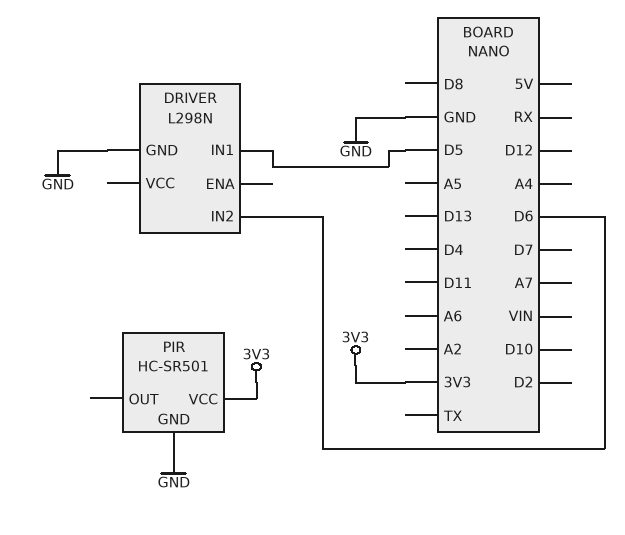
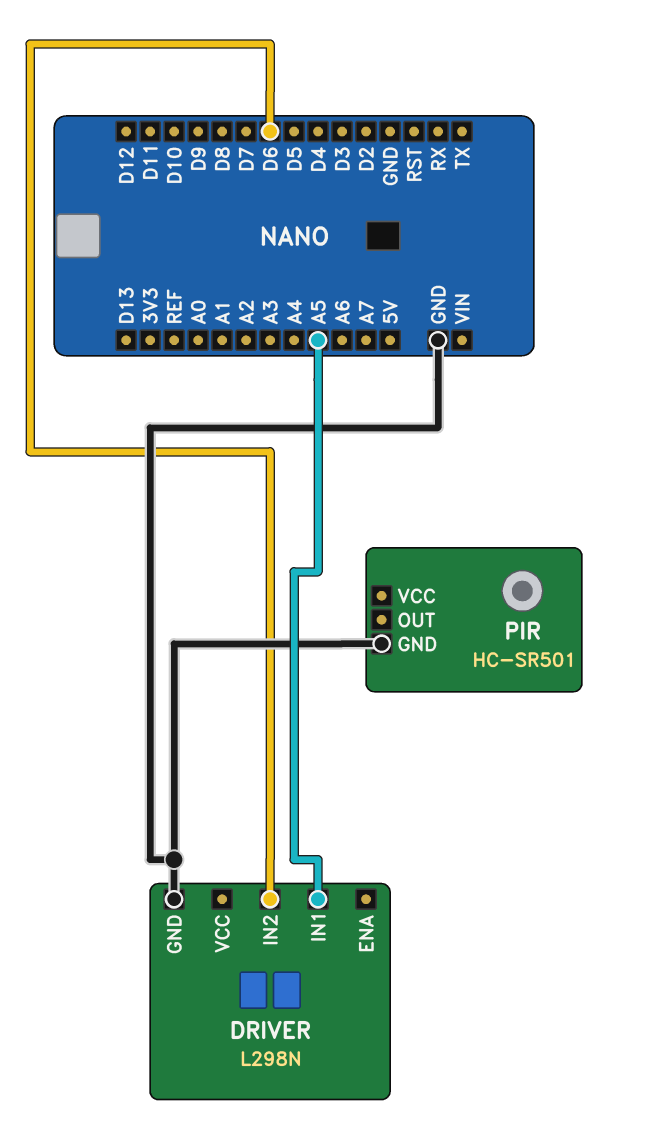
DRIVER pin IN1: D5 -> A5
PIR pin VCC: 3V3 -> none

